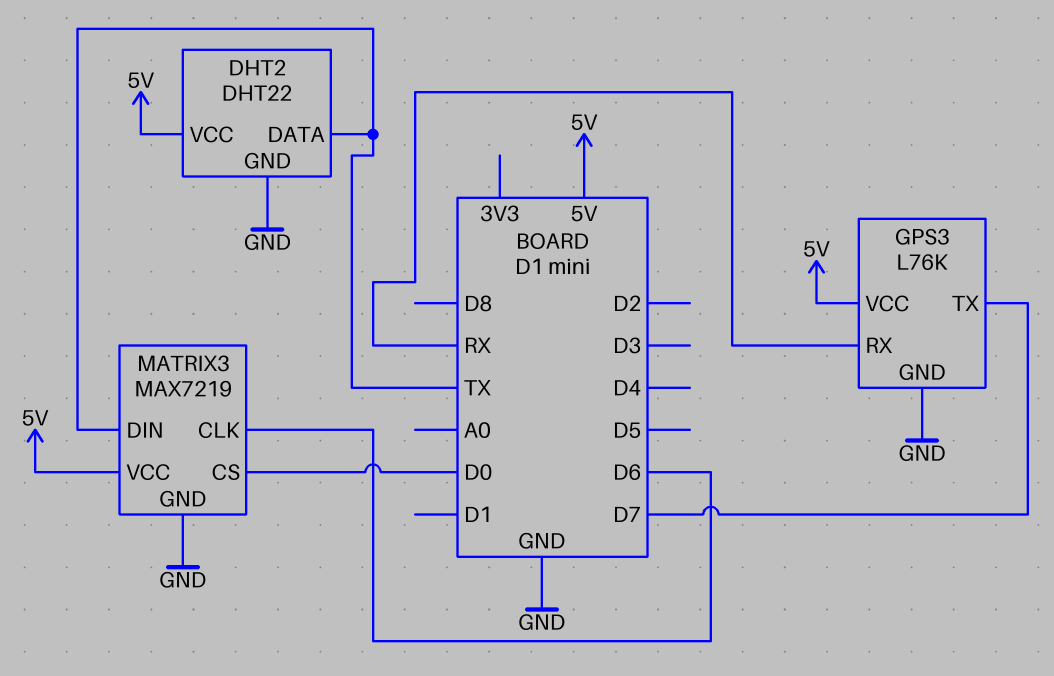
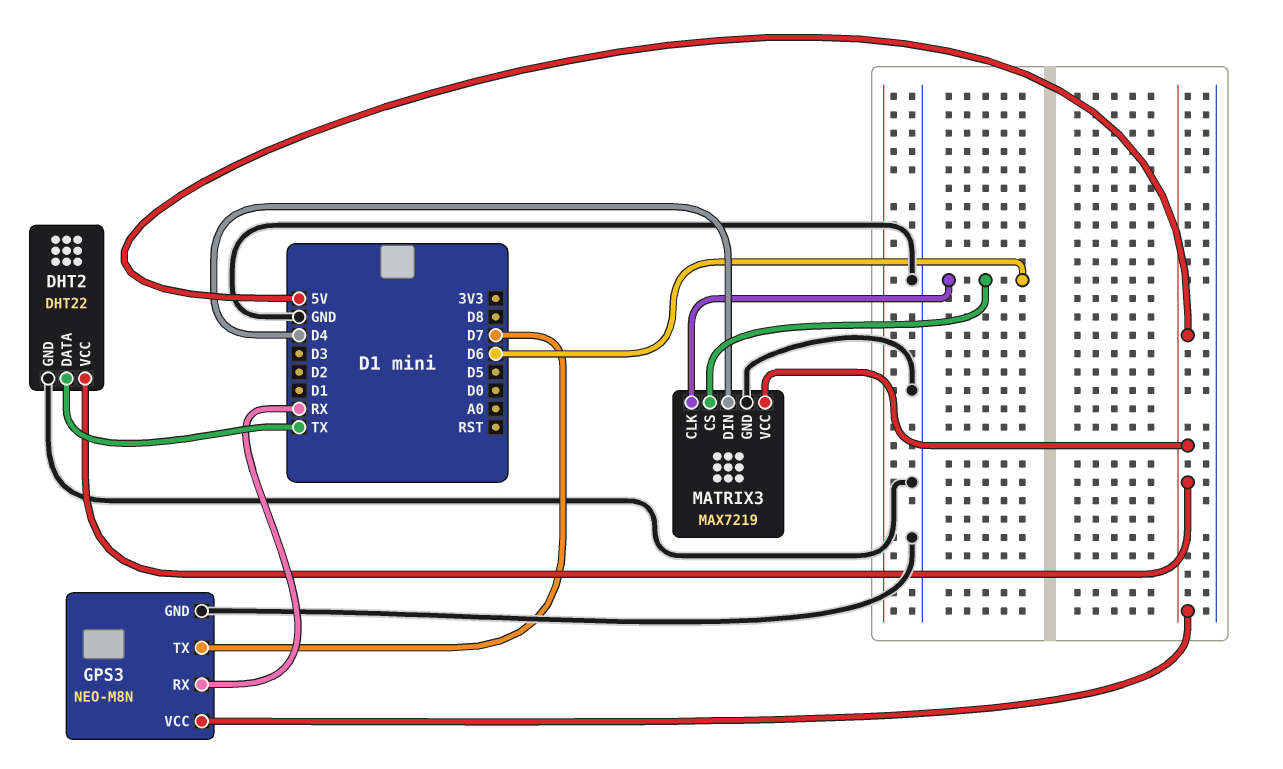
GPS3: L76K -> NEO-M8N
MATRIX3 pin CS: D0 -> D6
MATRIX3 pin DIN: TX -> D4

